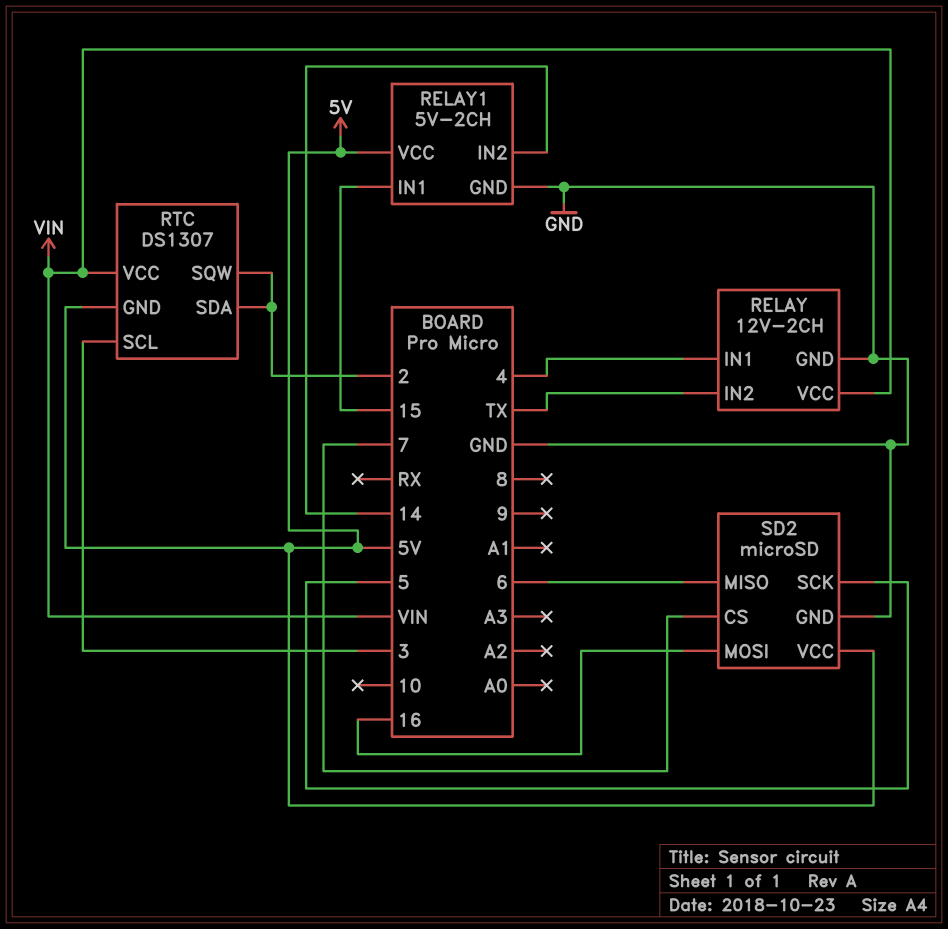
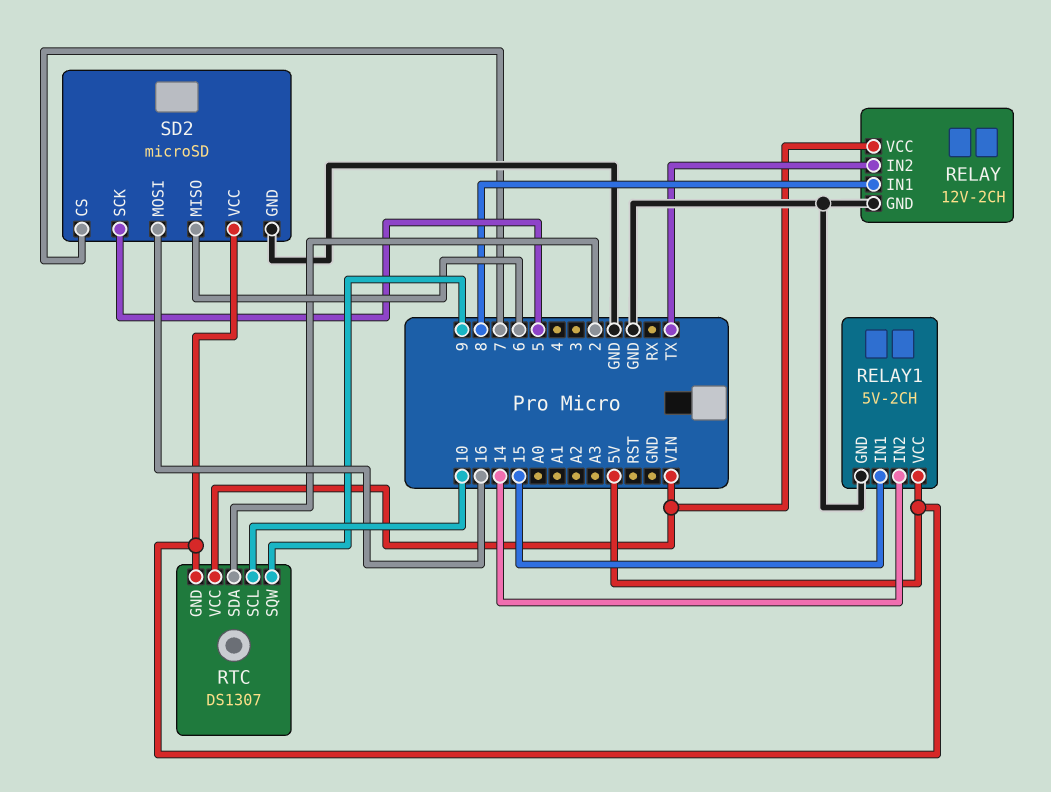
RELAY pin IN1: 4 -> 8
RTC pin SCL: 3 -> 10
RTC pin SQW: 2 -> 9

